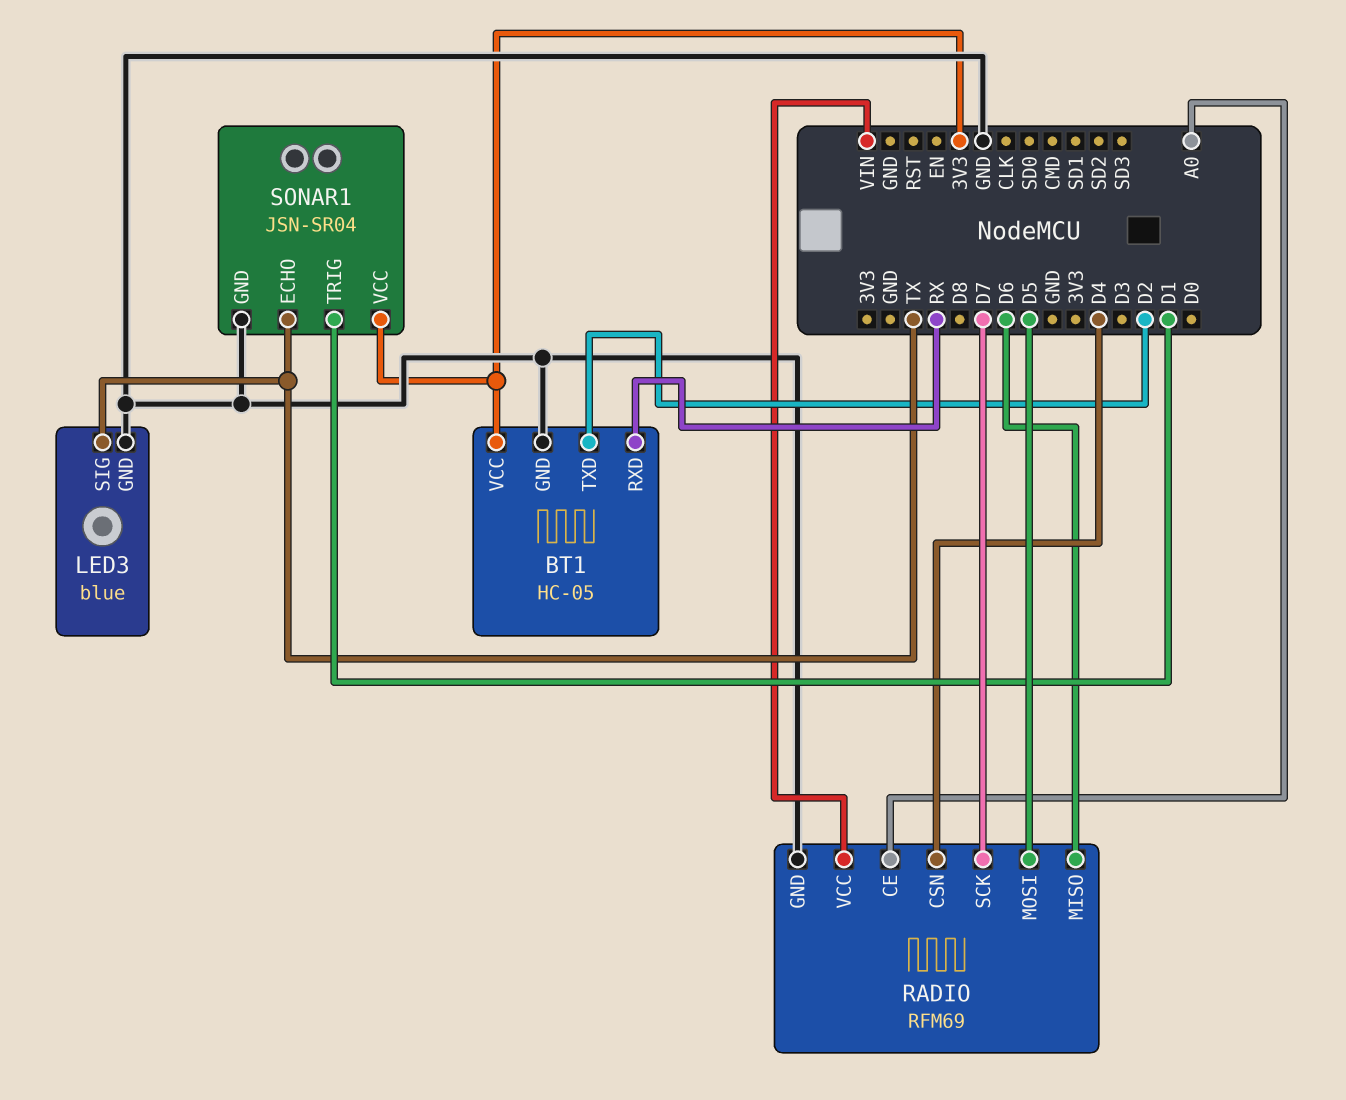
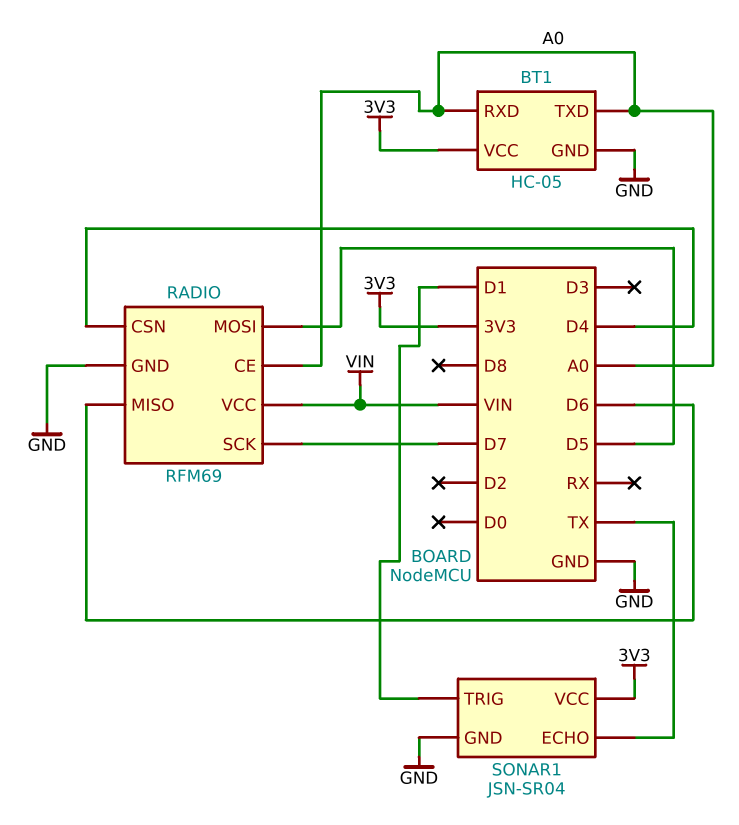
BT1 pin RXD: RX -> A0
BT1 pin TXD: D2 -> A0
LED3: blue -> none
LED3 pin GND: GND -> none
LED3 pin SIG: TX -> none

